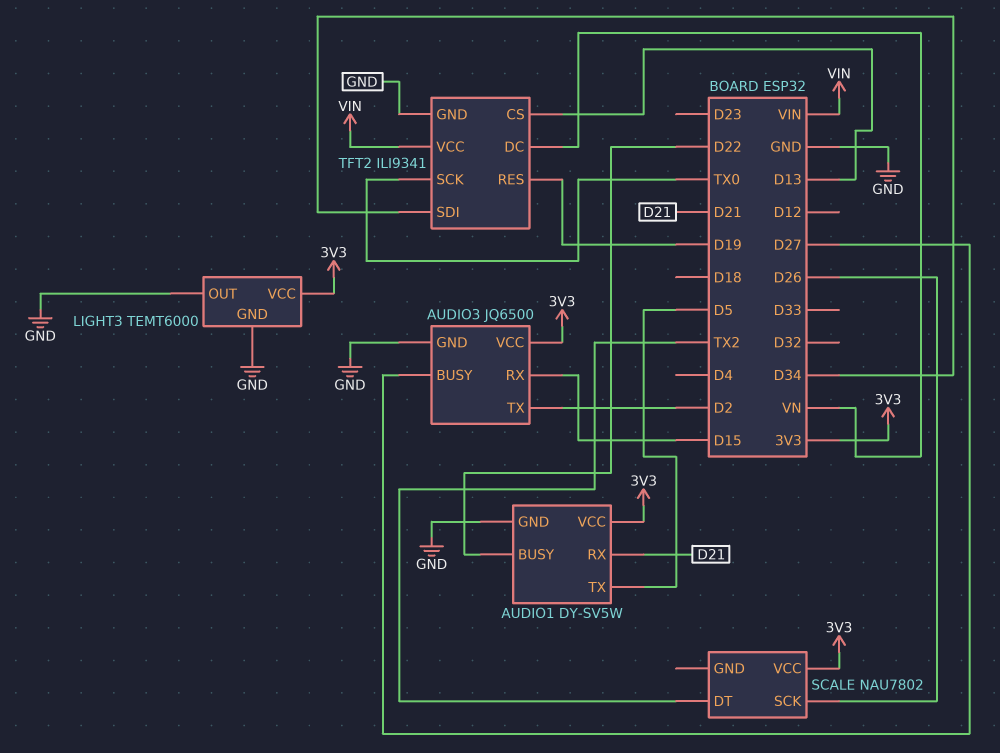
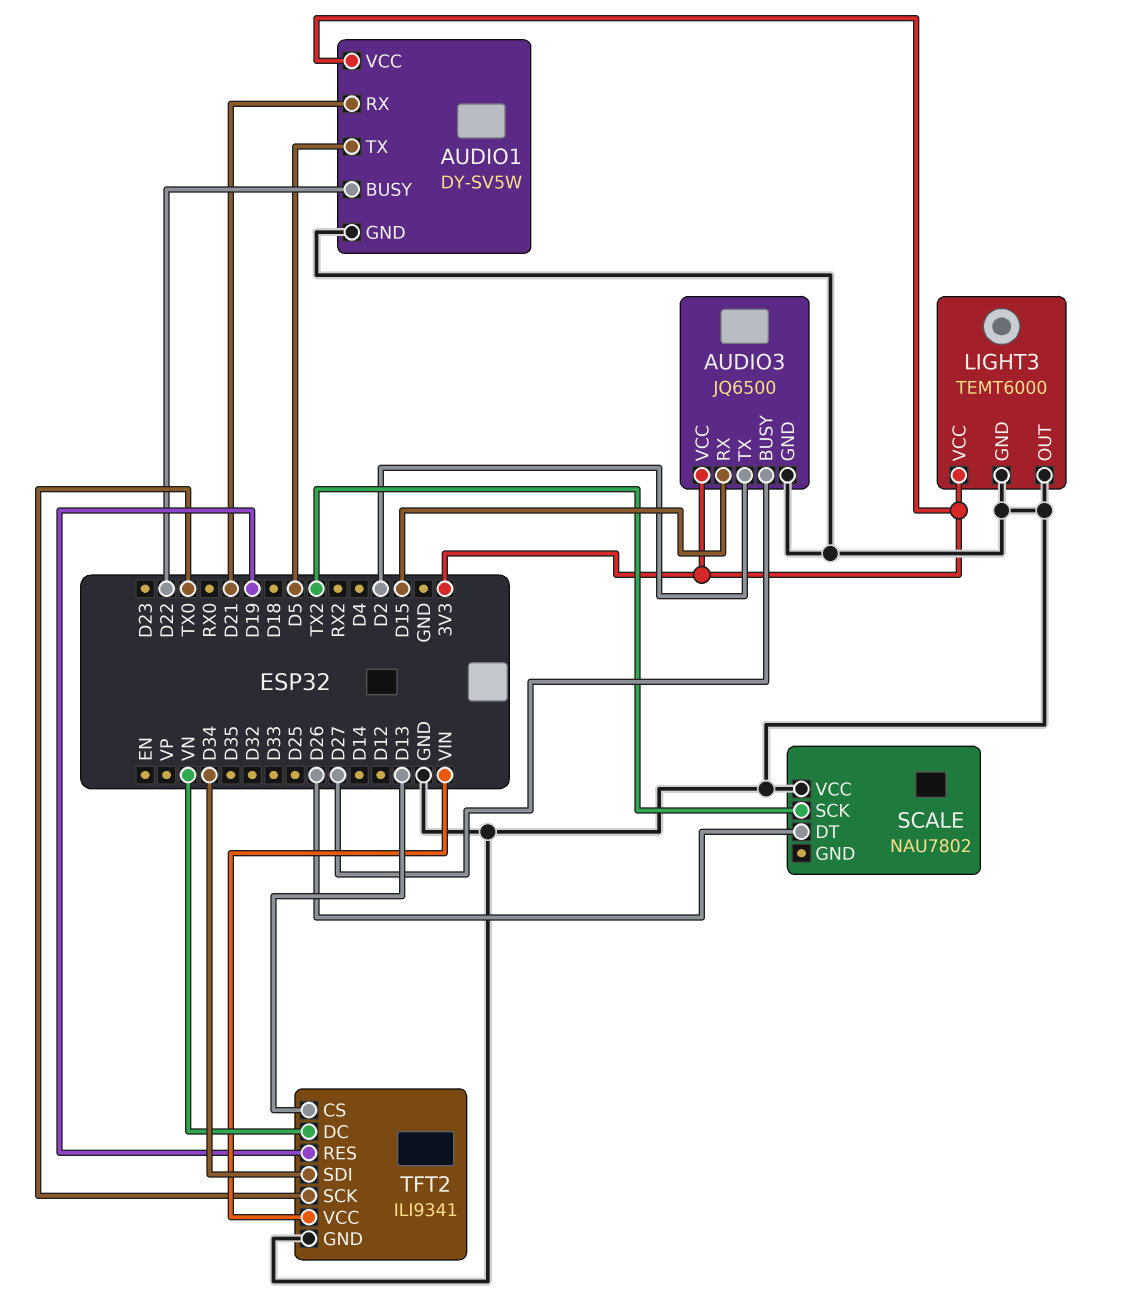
SCALE pin DT: TX2 -> D26
SCALE pin SCK: D26 -> TX2
SCALE pin VCC: 3V3 -> GND

